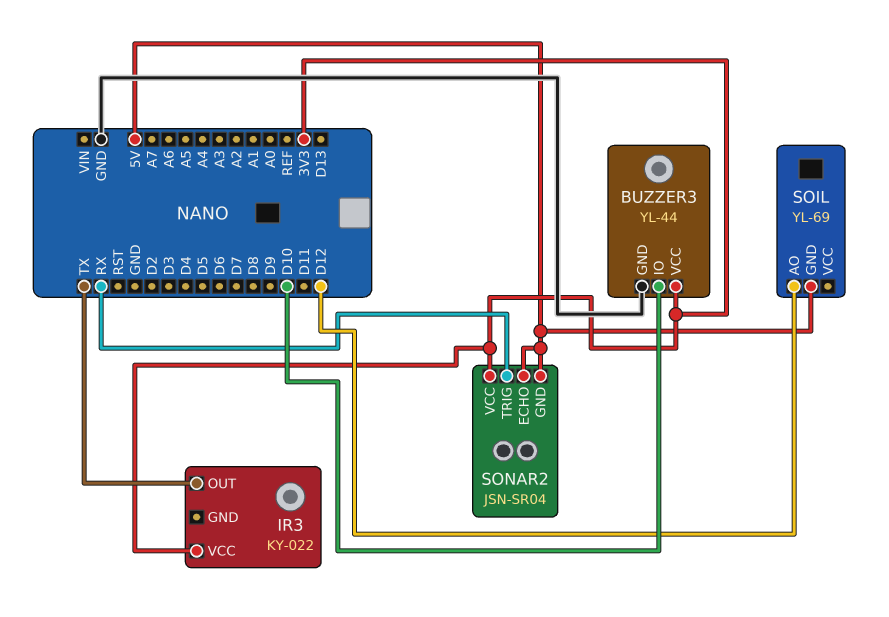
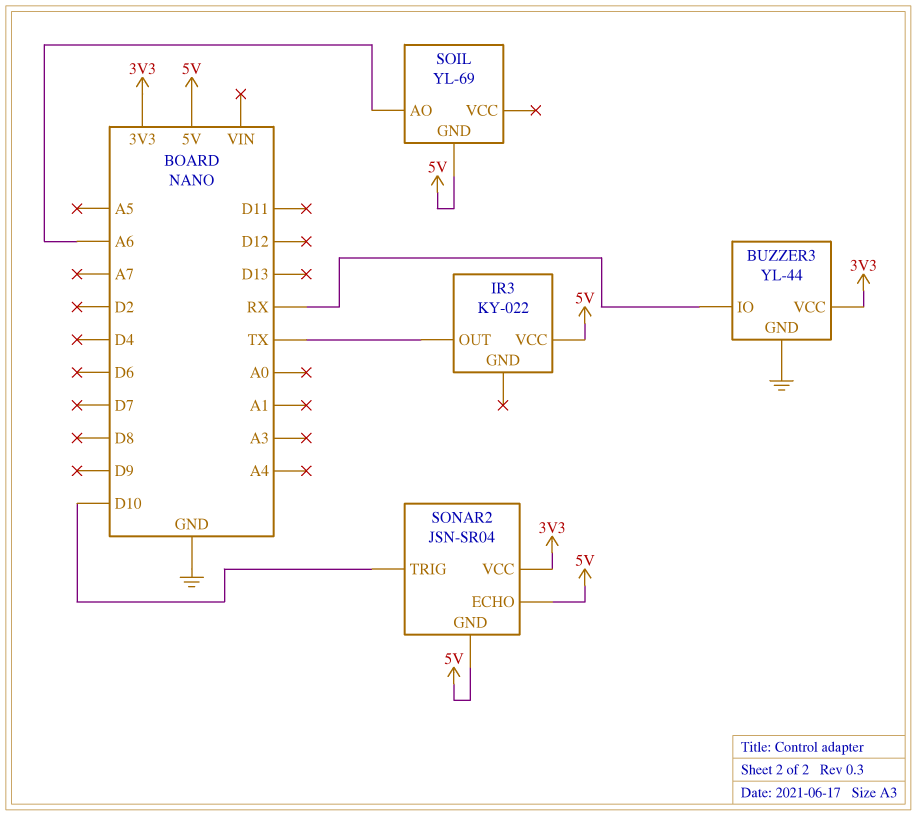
BUZZER3 pin IO: D10 -> RX
IR3 pin VCC: 3V3 -> 5V
SOIL pin AO: D12 -> A6
SONAR2 pin TRIG: RX -> D10

